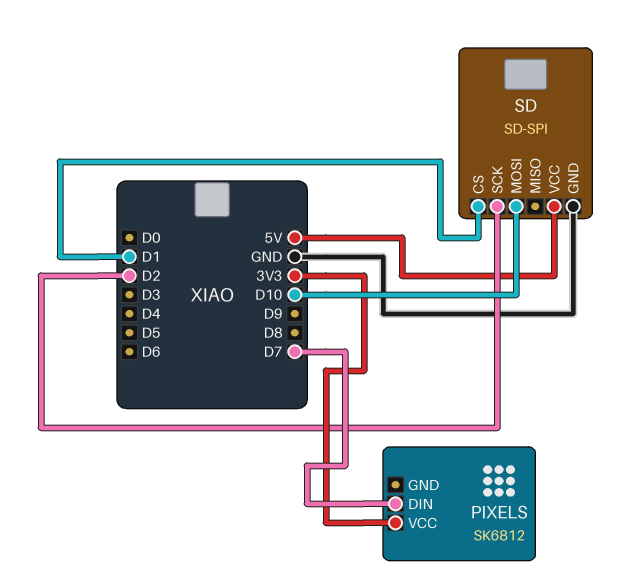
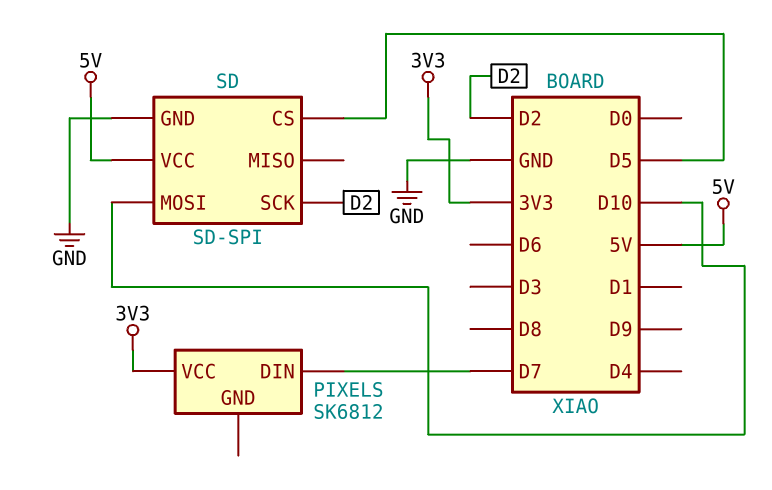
SD pin CS: D1 -> D5

